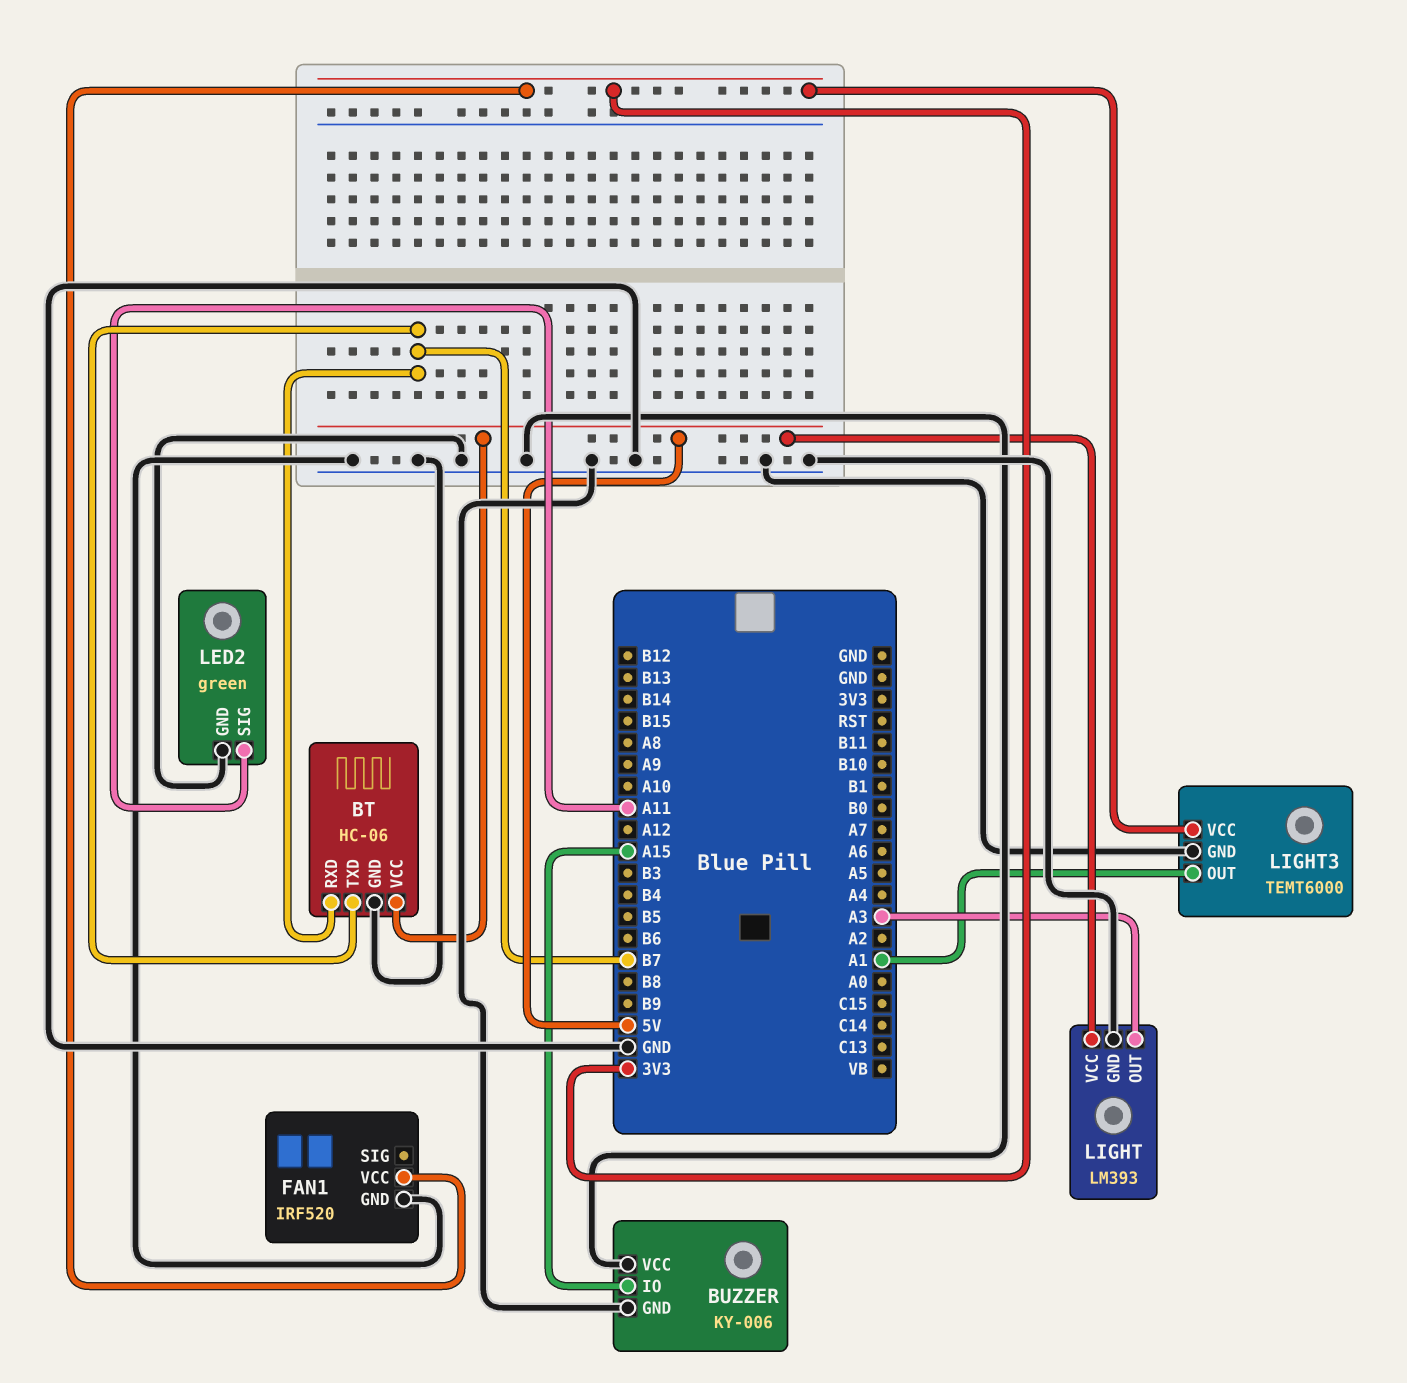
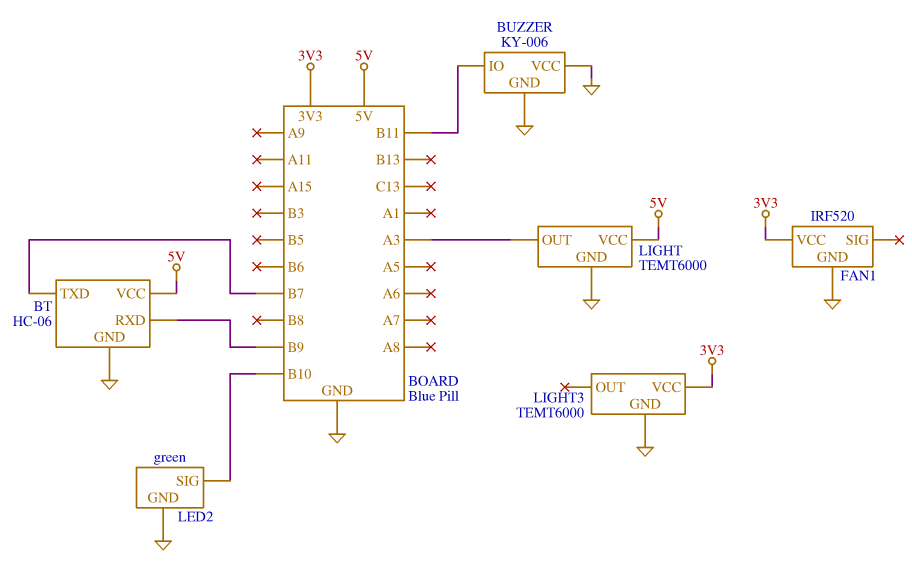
BT pin RXD: B7 -> B9
BUZZER pin IO: A15 -> B11
LED2 pin SIG: A11 -> B10
LIGHT: LM393 -> TEMT6000
LIGHT3 pin OUT: A1 -> none

